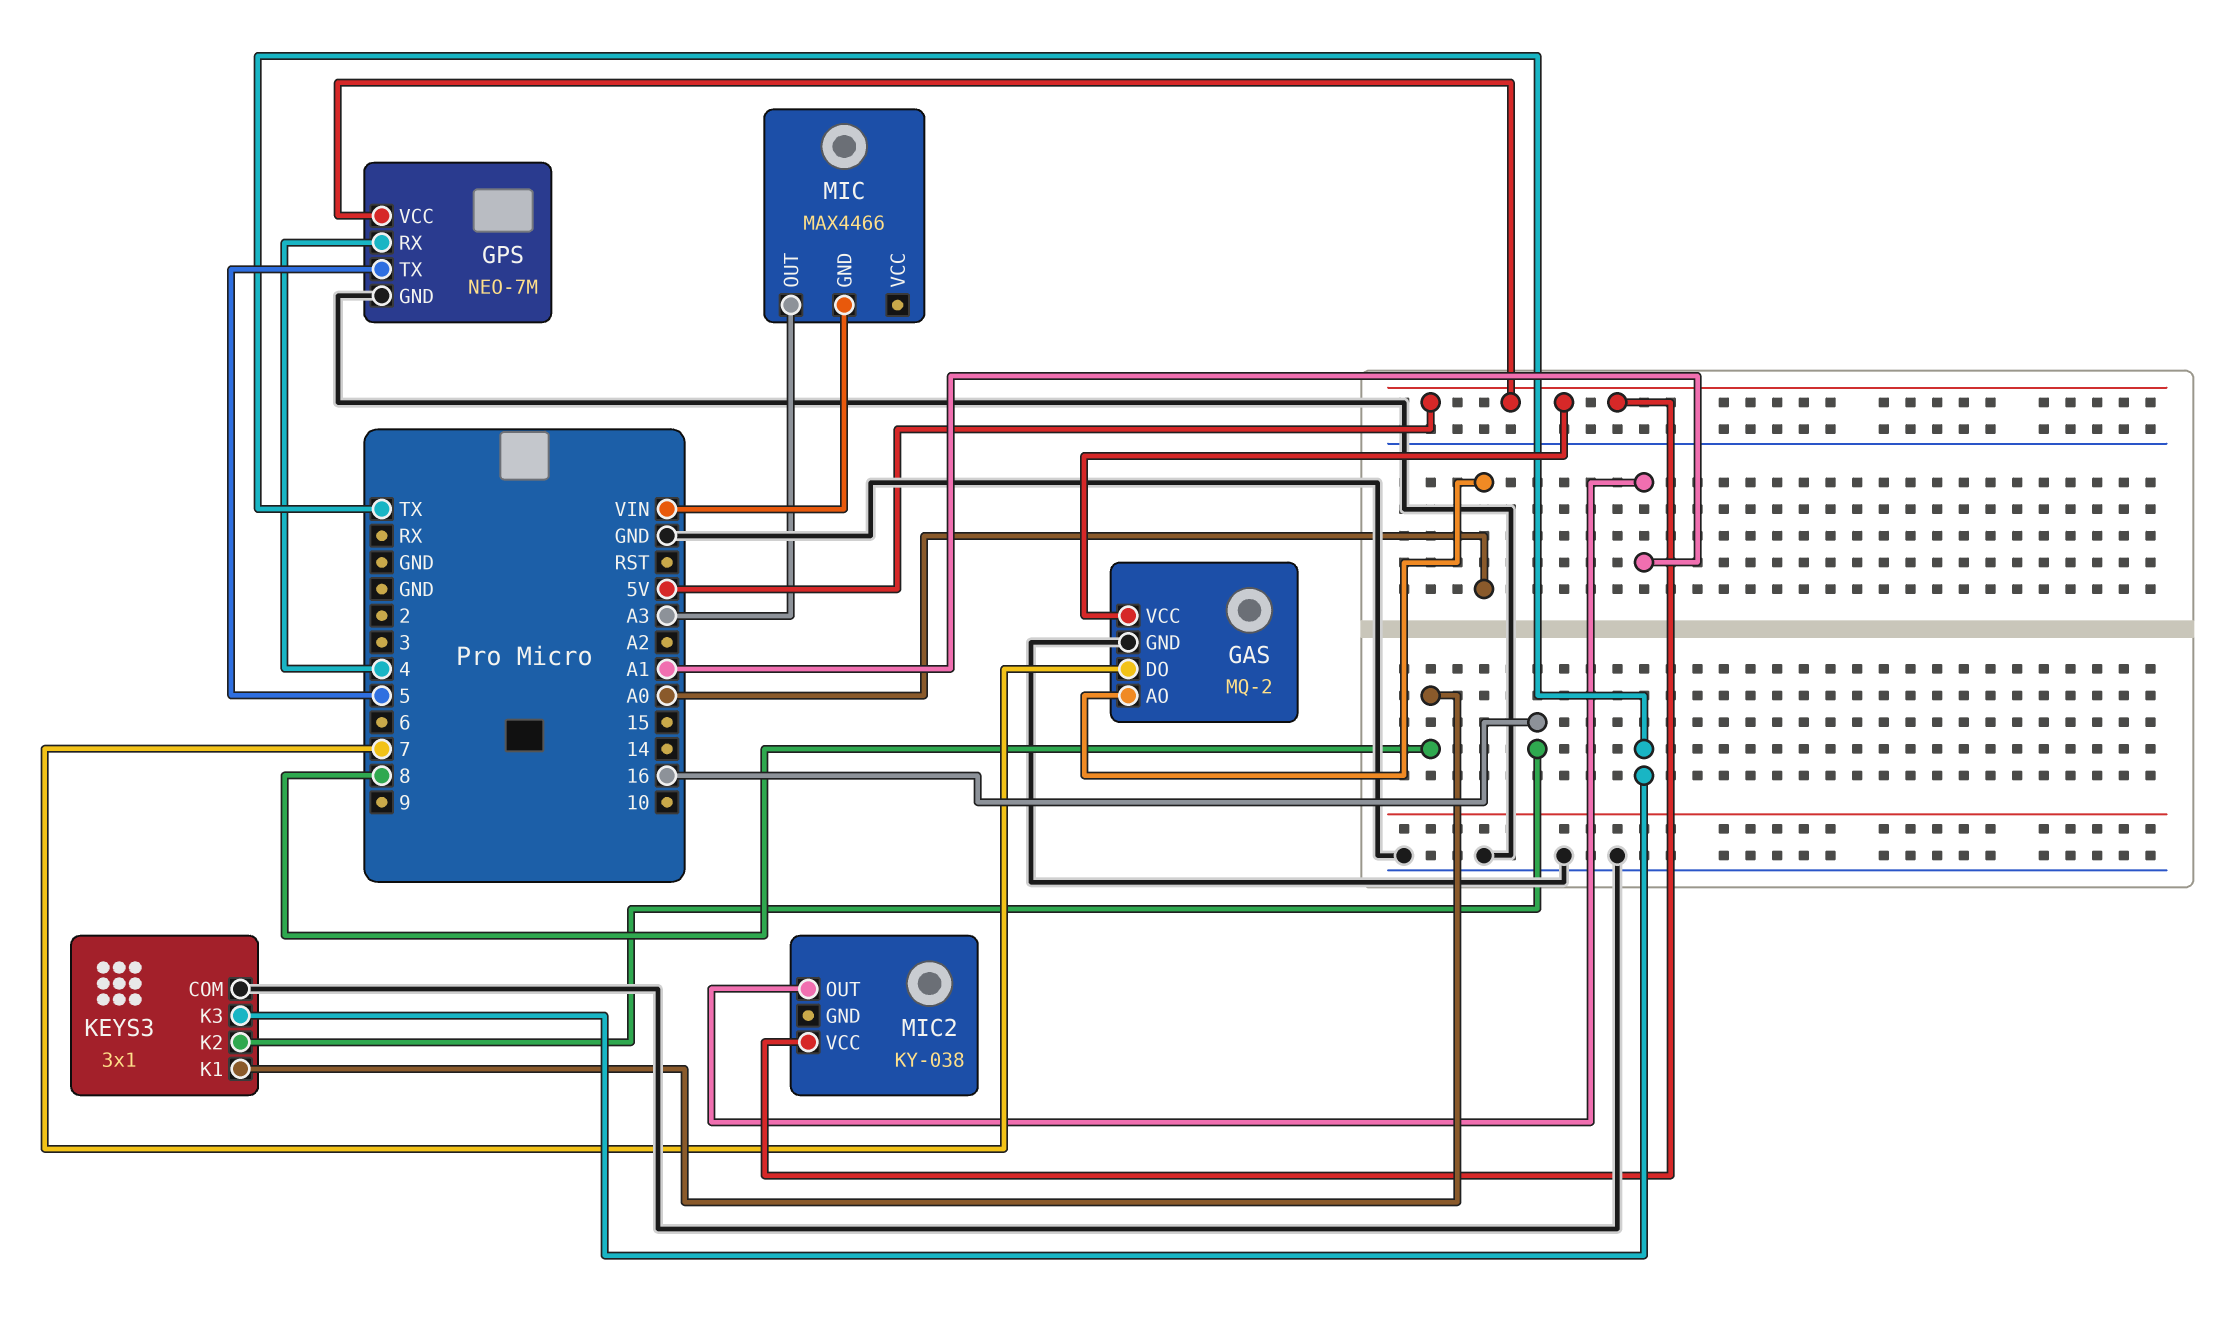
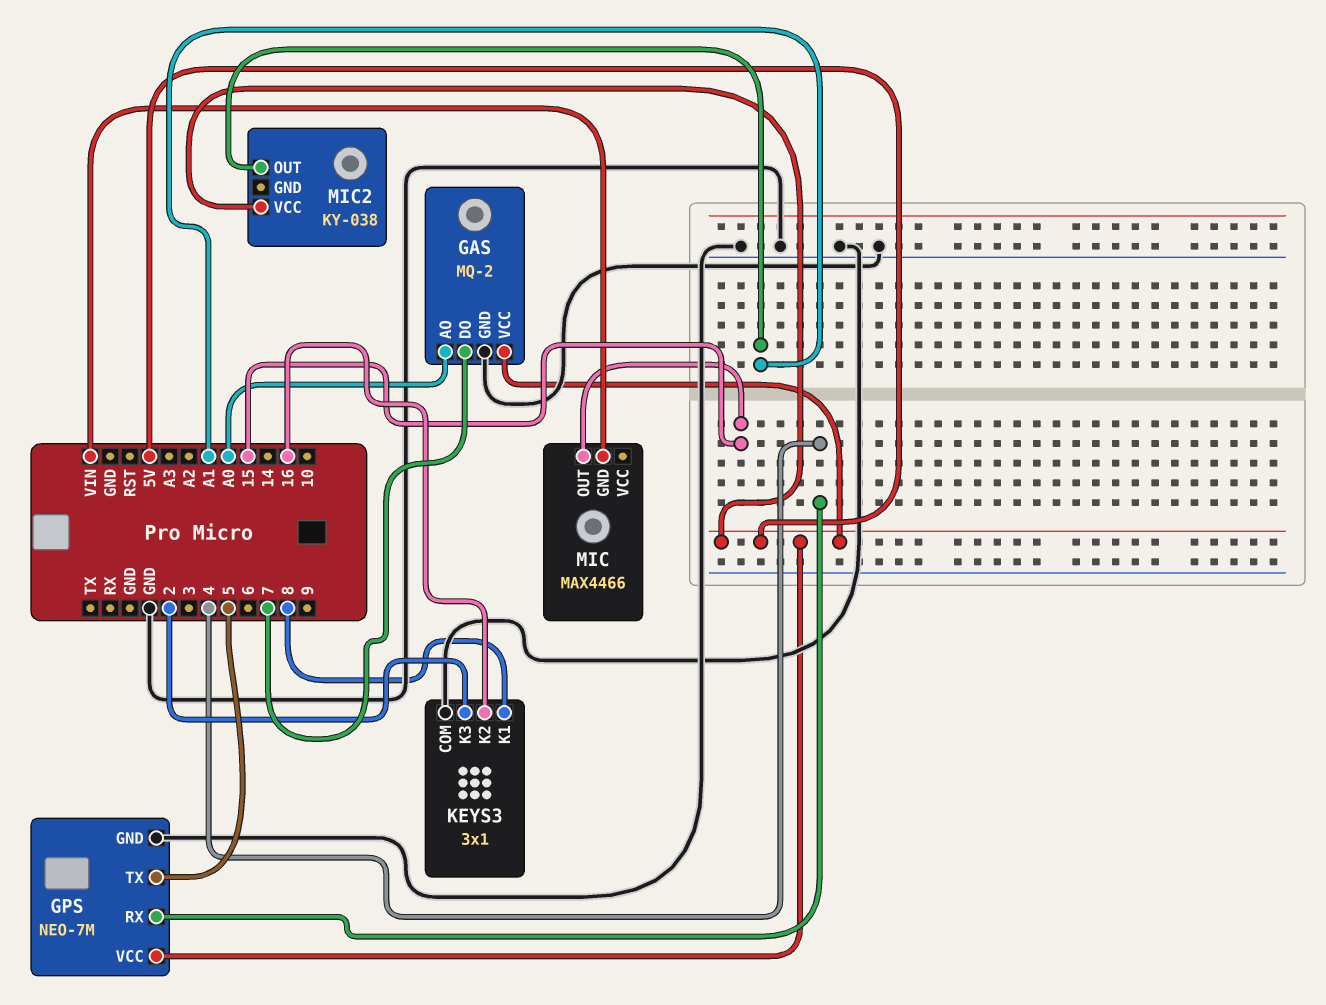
KEYS3 pin K3: TX -> 2
MIC pin OUT: A3 -> 15

